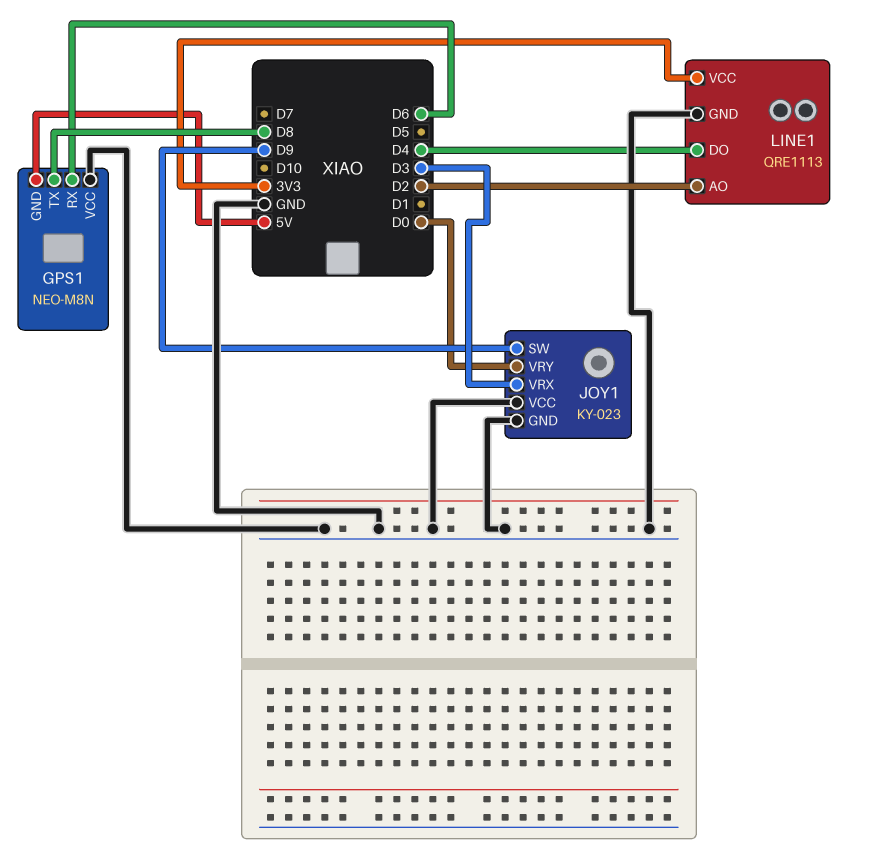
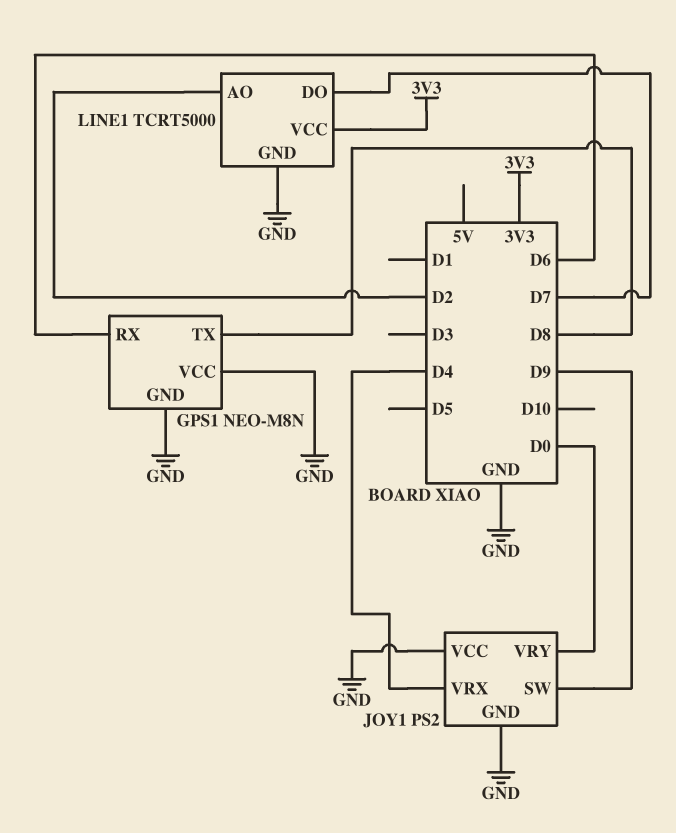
GPS1 pin GND: 5V -> GND
JOY1: KY-023 -> PS2
JOY1 pin VRX: D3 -> D4
LINE1: QRE1113 -> TCRT5000
LINE1 pin DO: D4 -> D7

